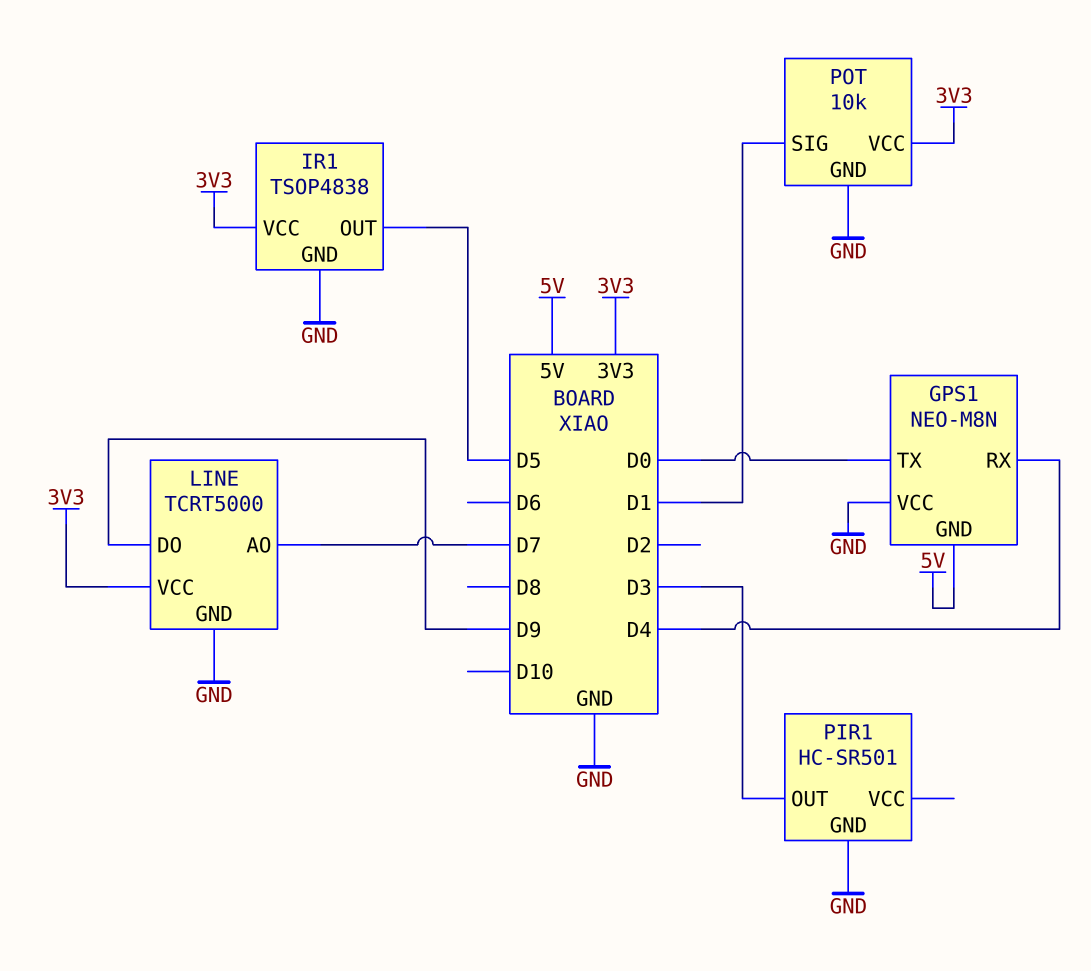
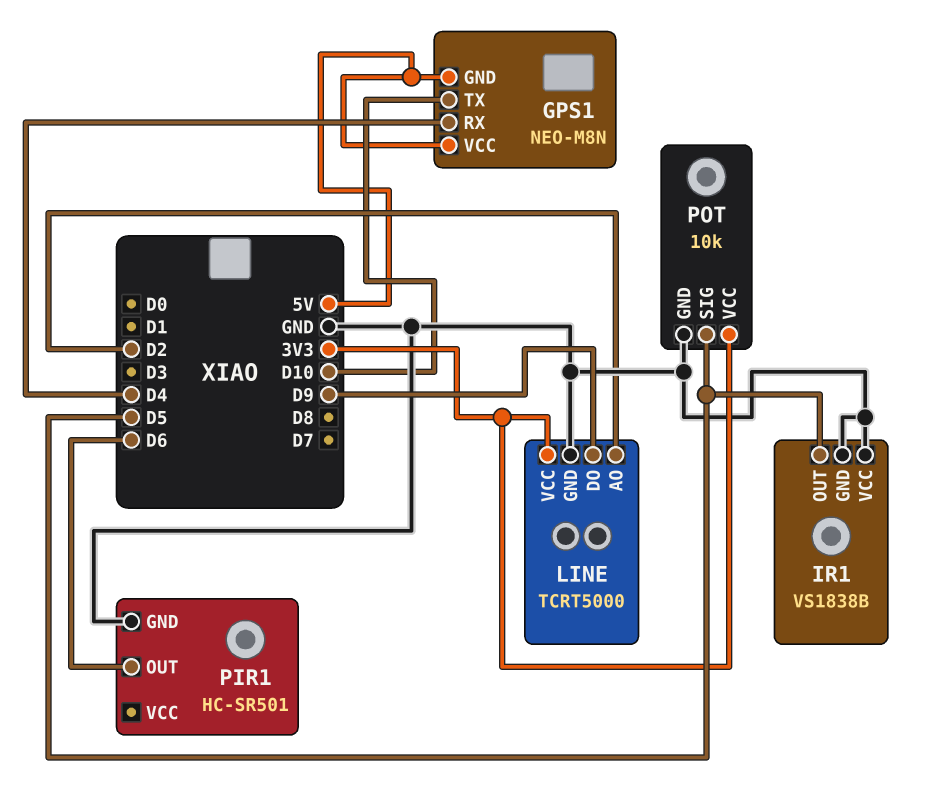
GPS1 pin TX: D0 -> D10
GPS1 pin VCC: GND -> 5V
IR1: TSOP4838 -> VS1838B
IR1 pin VCC: 3V3 -> GND
LINE pin AO: D7 -> D2
PIR1 pin OUT: D3 -> D6
POT pin SIG: D1 -> D5

